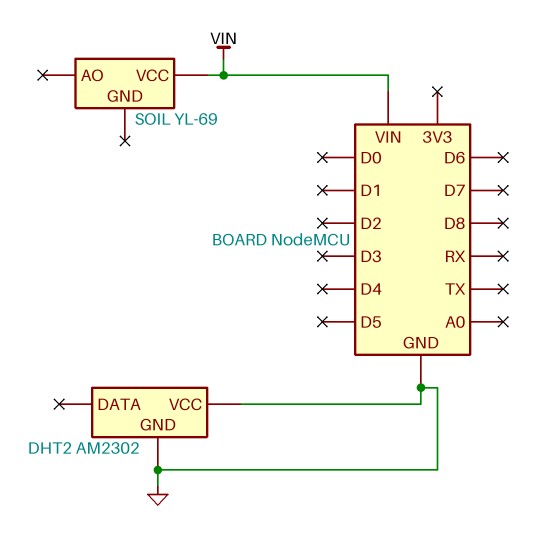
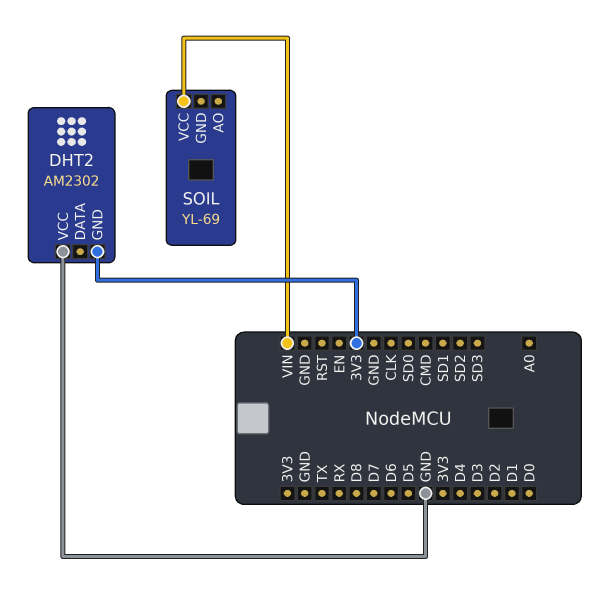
DHT2 pin GND: GND -> 3V3

